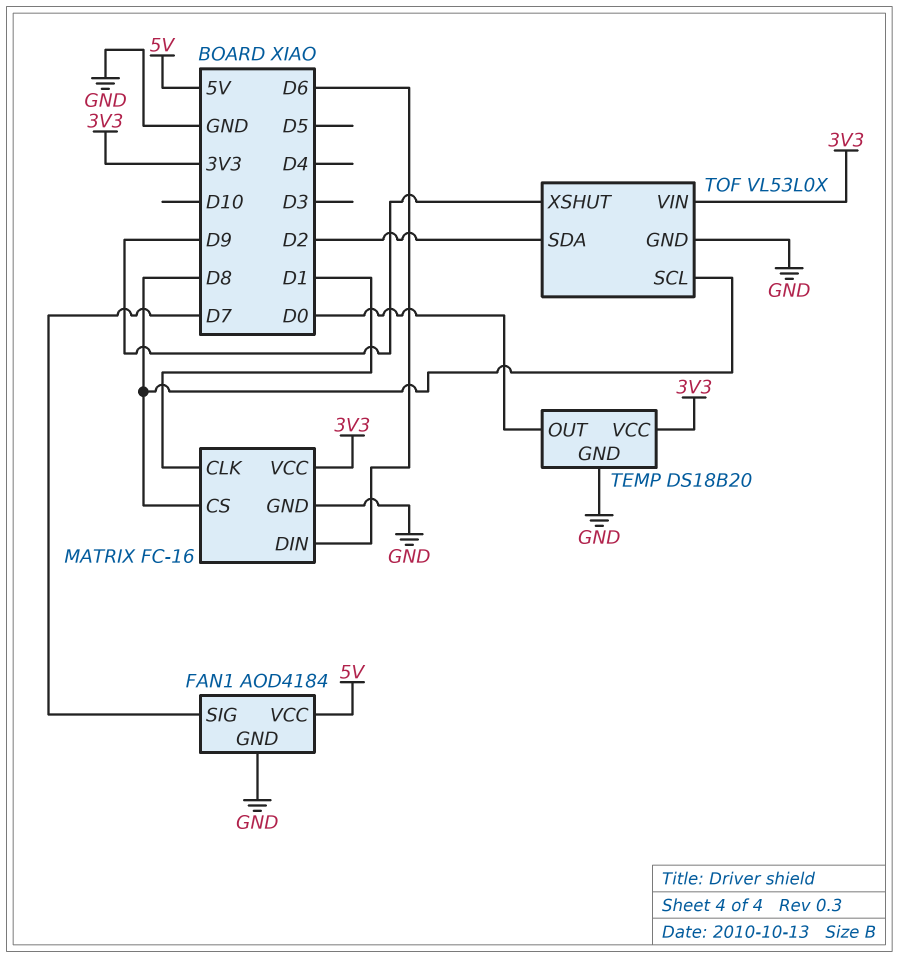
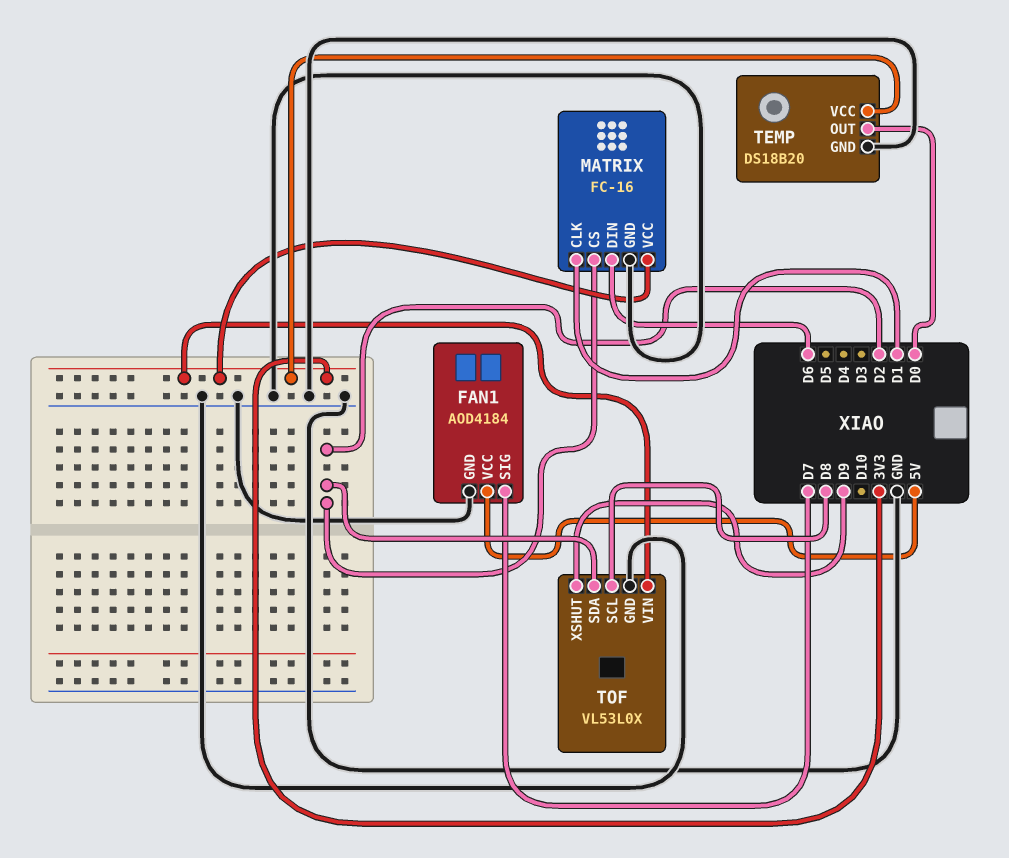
MATRIX pin CS: D8 -> D2

